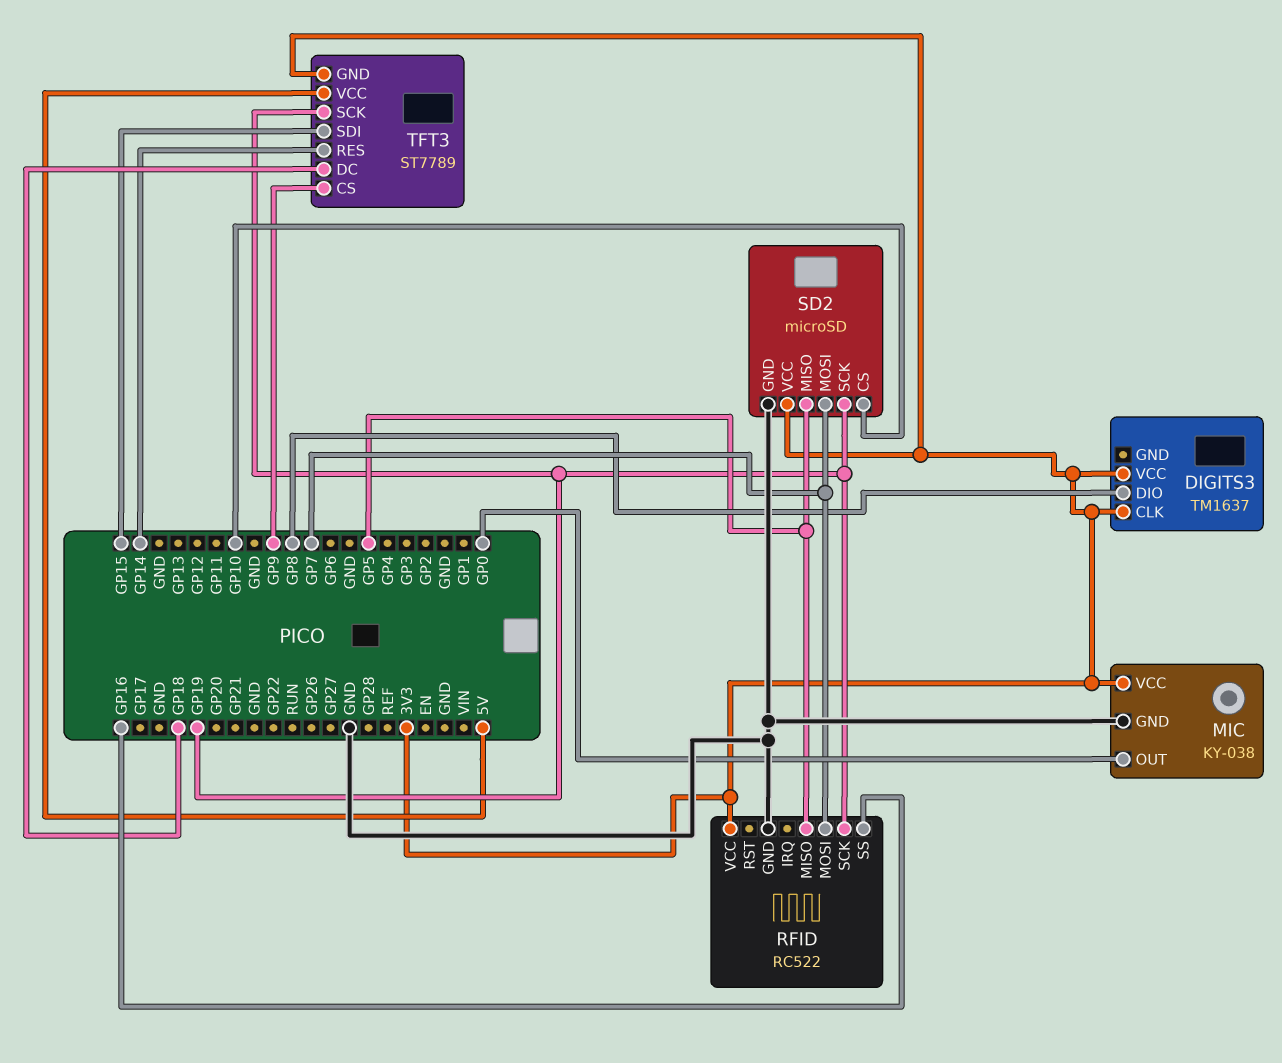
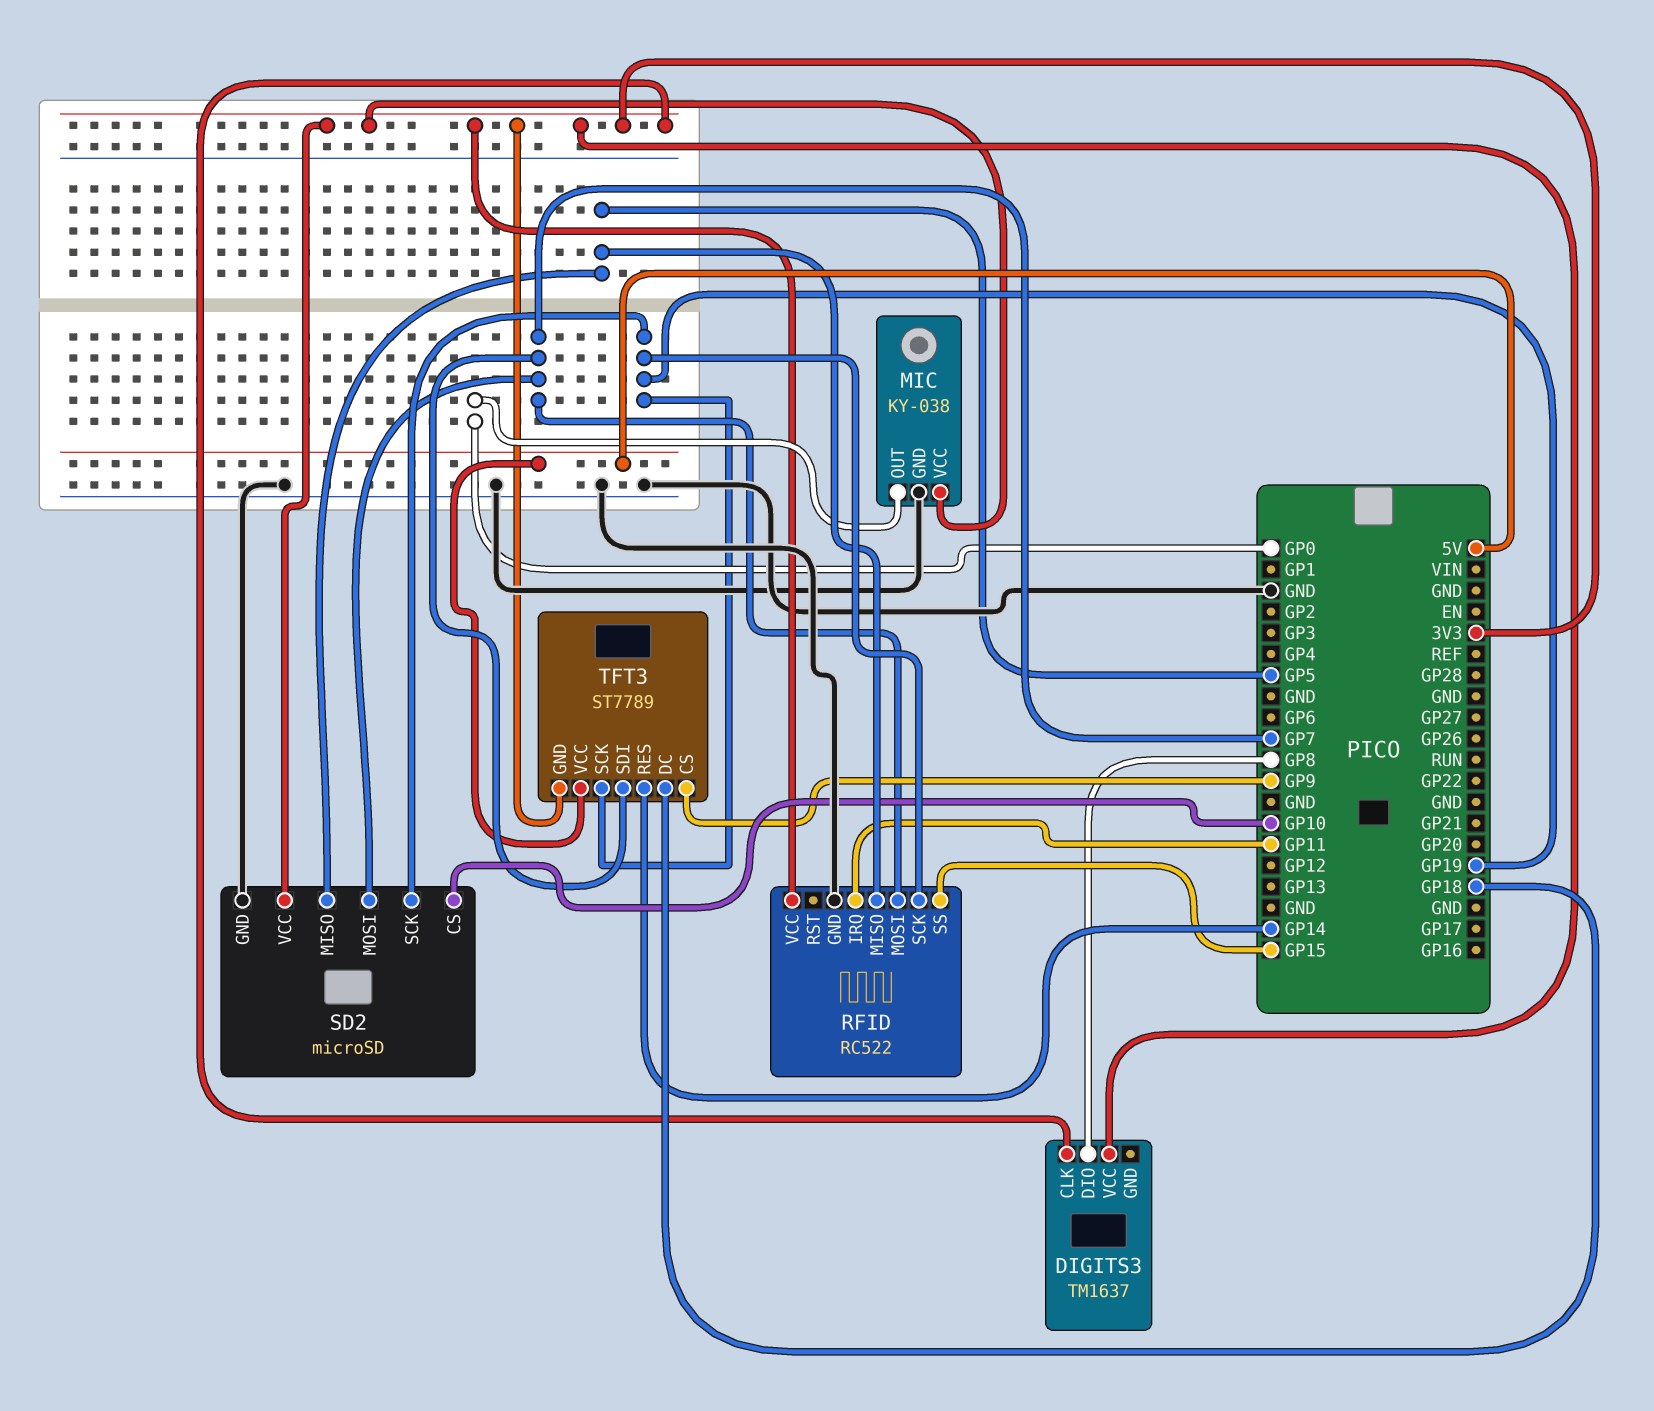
RFID pin IRQ: none -> GP11
RFID pin SS: GP16 -> GP15
TFT3 pin SDI: GP15 -> GP7

